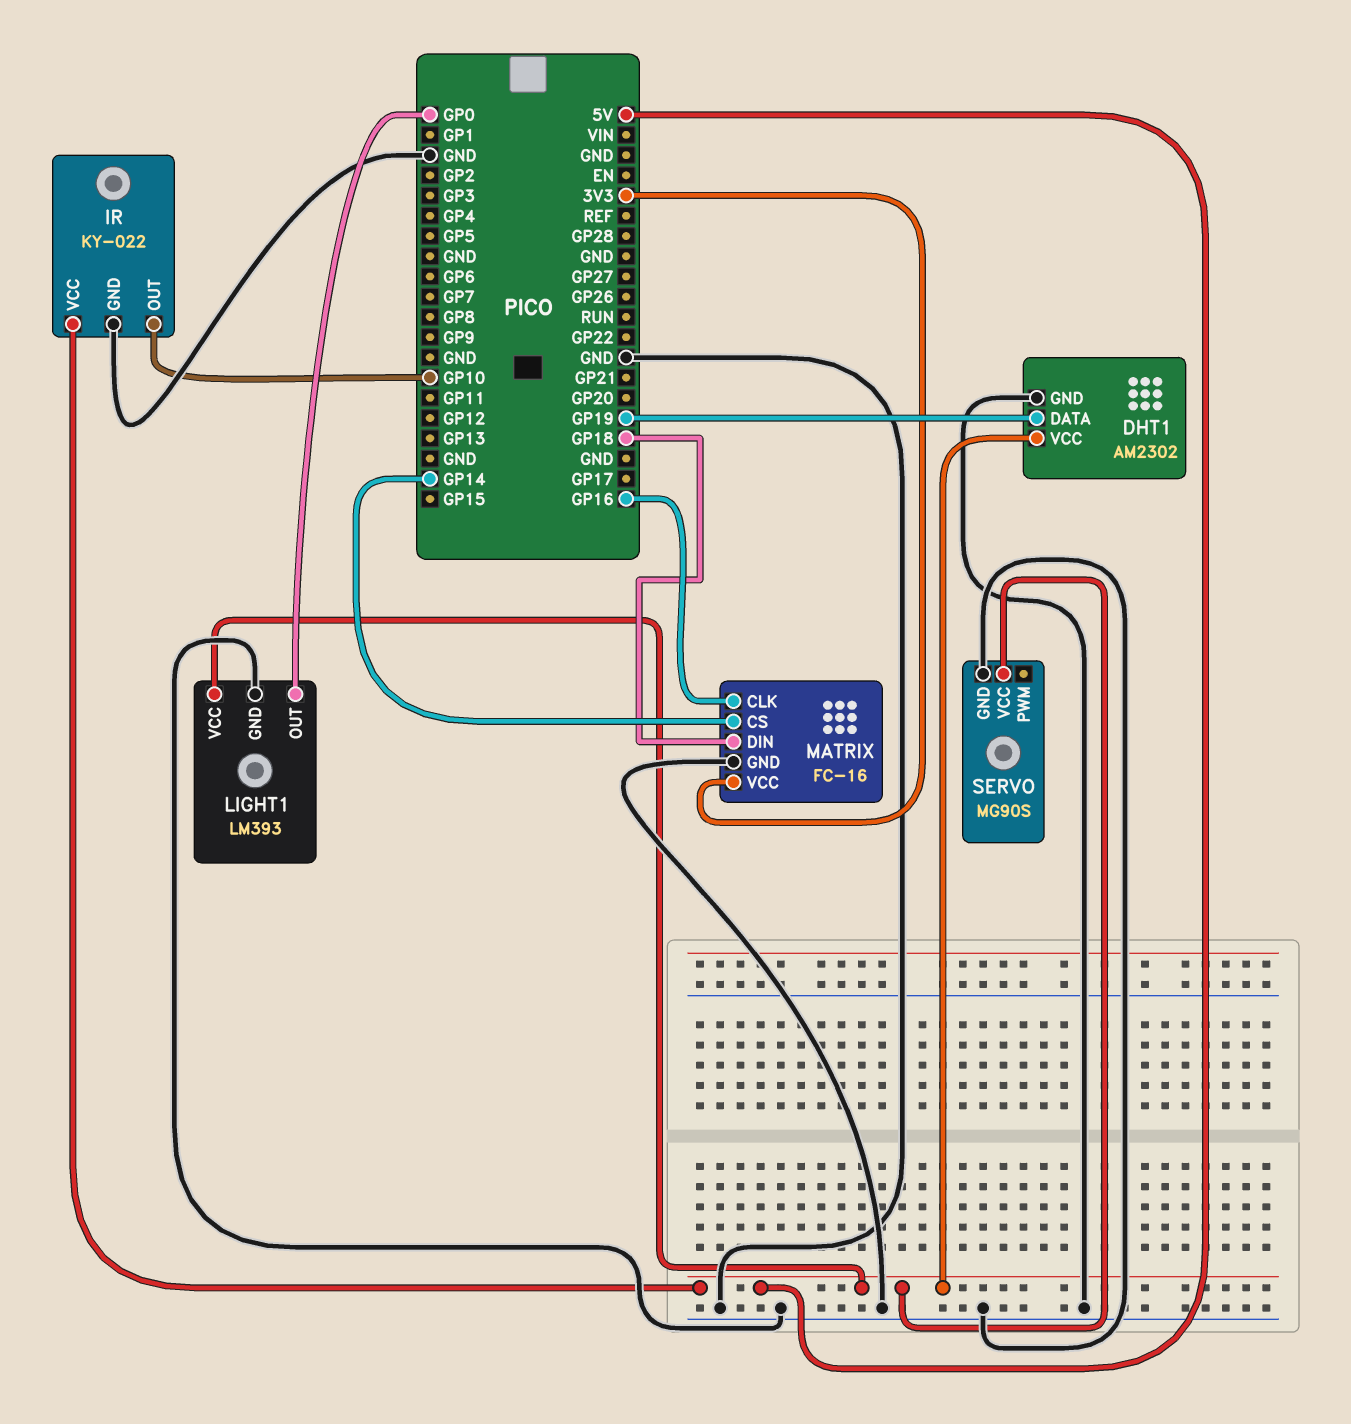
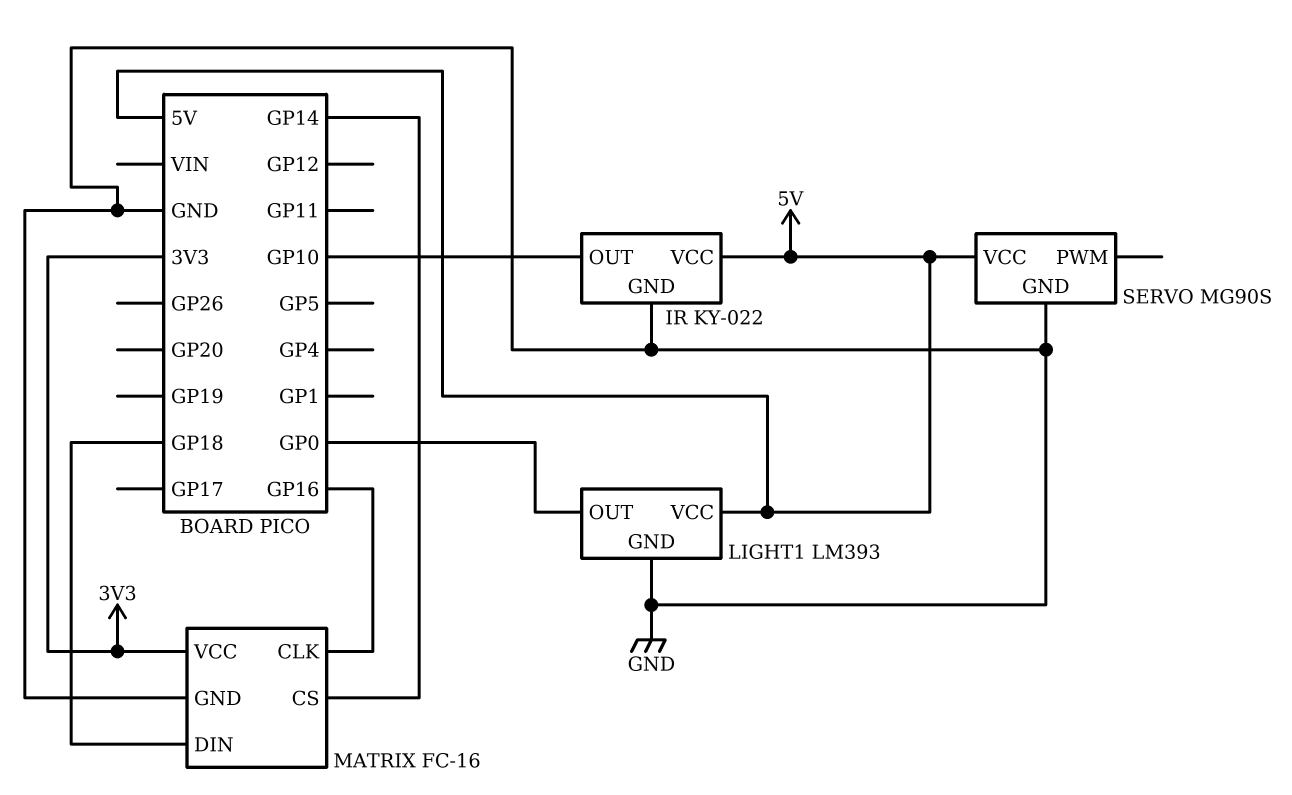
DHT1: AM2302 -> none
DHT1 pin DATA: GP19 -> none
DHT1 pin GND: GND -> none
DHT1 pin VCC: 5V -> none

